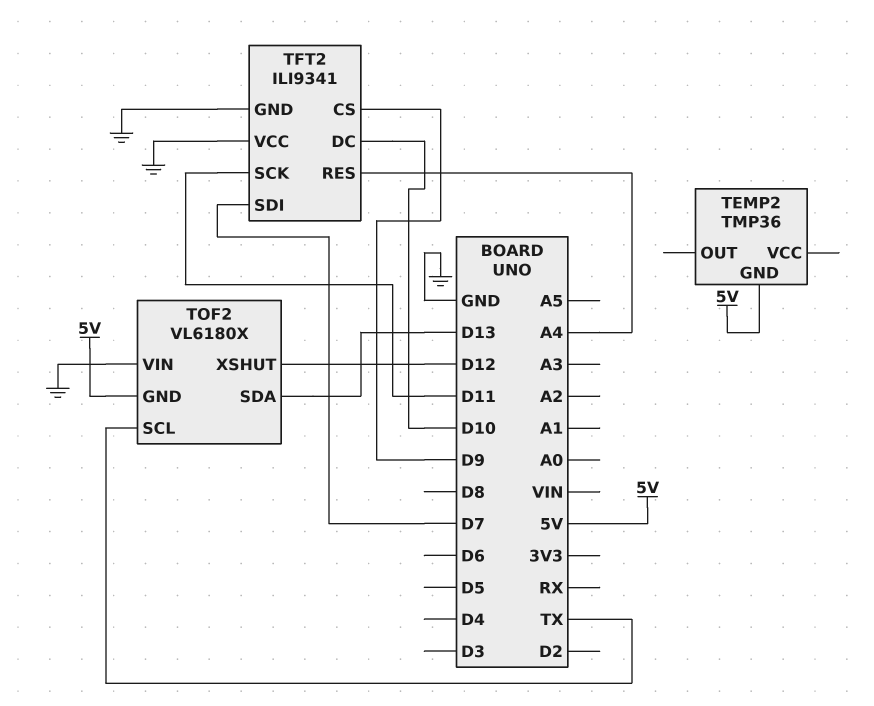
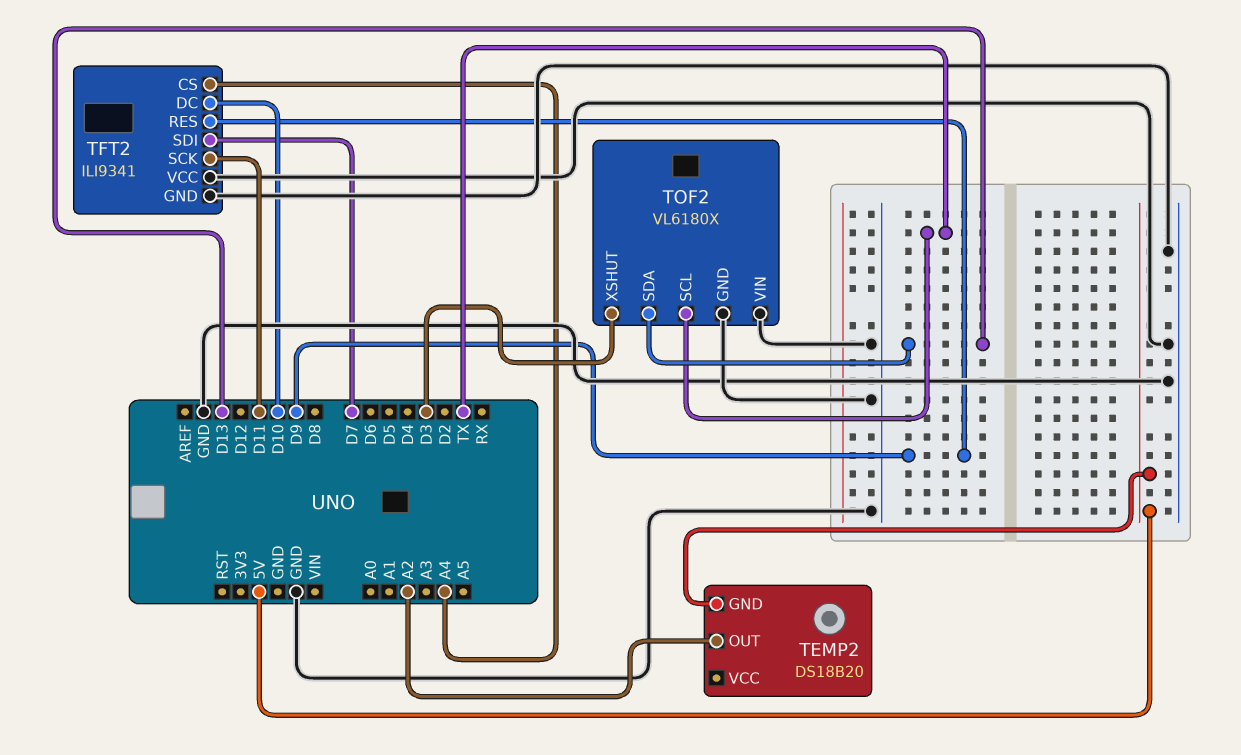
TEMP2: TMP36 -> DS18B20
TEMP2 pin OUT: none -> A2
TFT2 pin CS: D9 -> A4
TFT2 pin RES: A4 -> D9
TOF2 pin GND: 5V -> GND
TOF2 pin XSHUT: D12 -> D3

